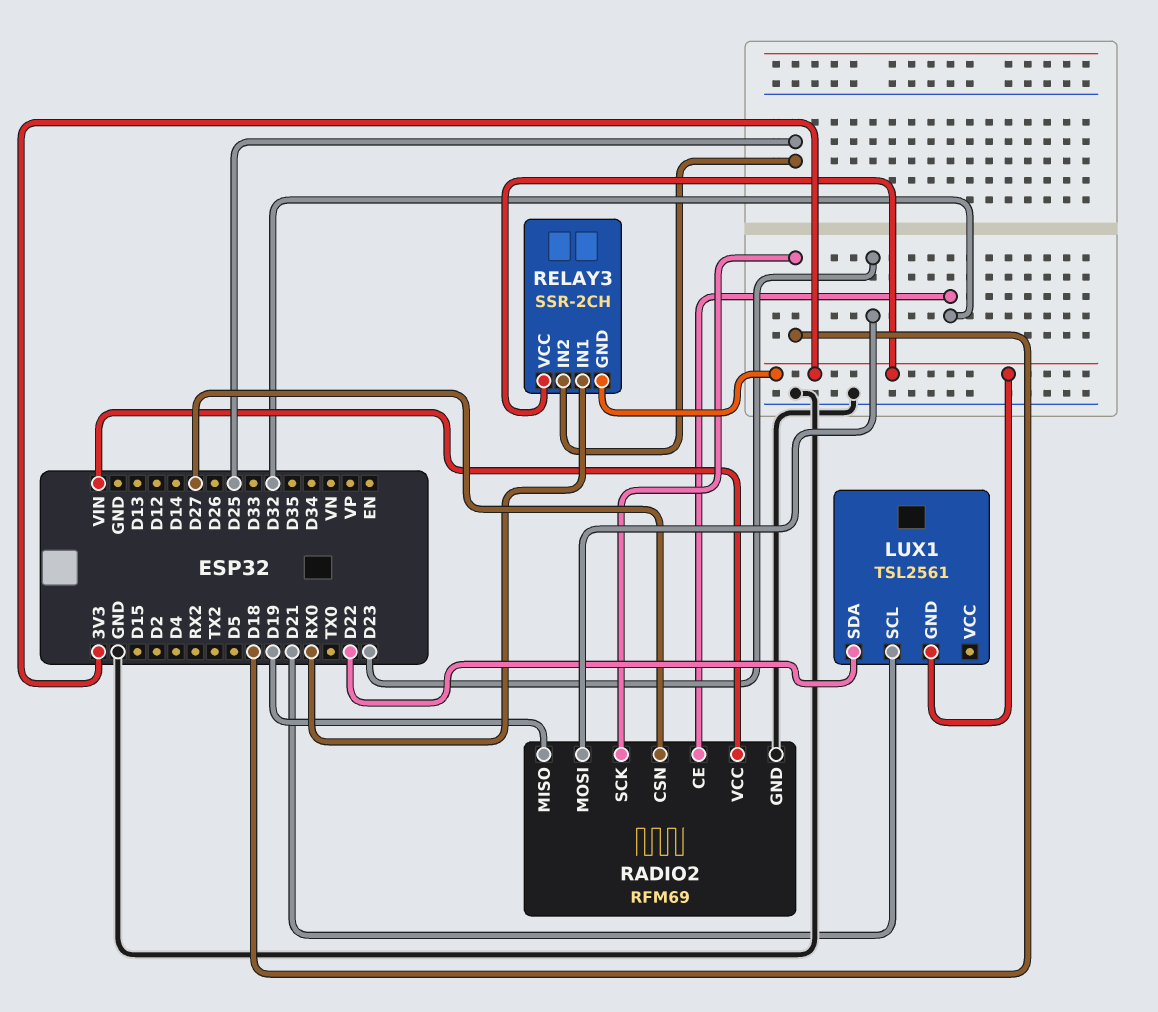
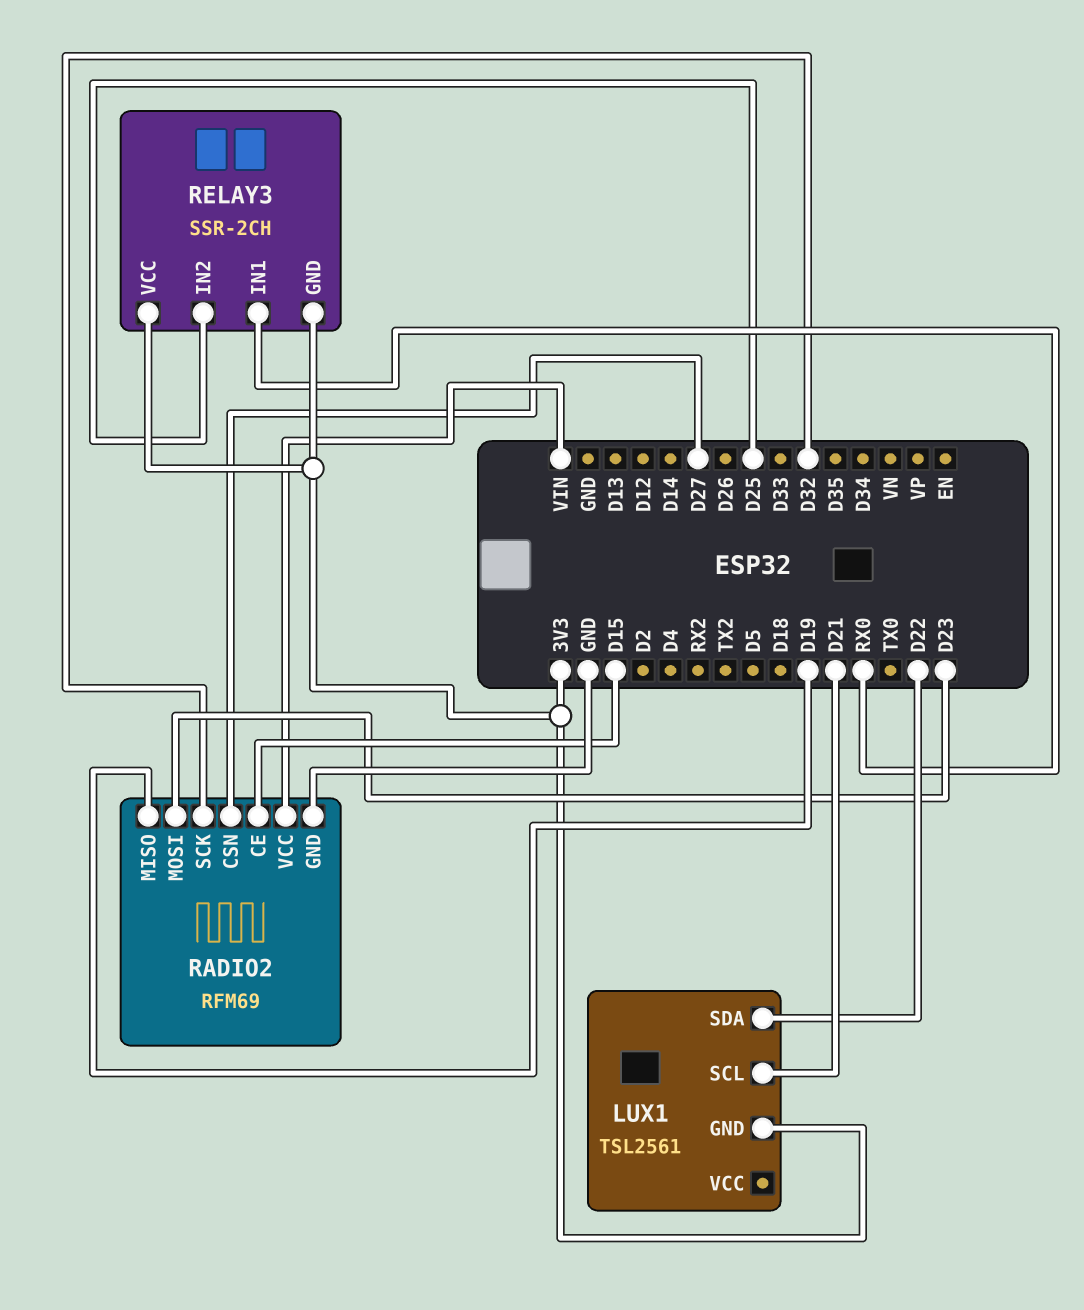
RADIO2 pin CE: D32 -> D15
RADIO2 pin SCK: D18 -> D32

